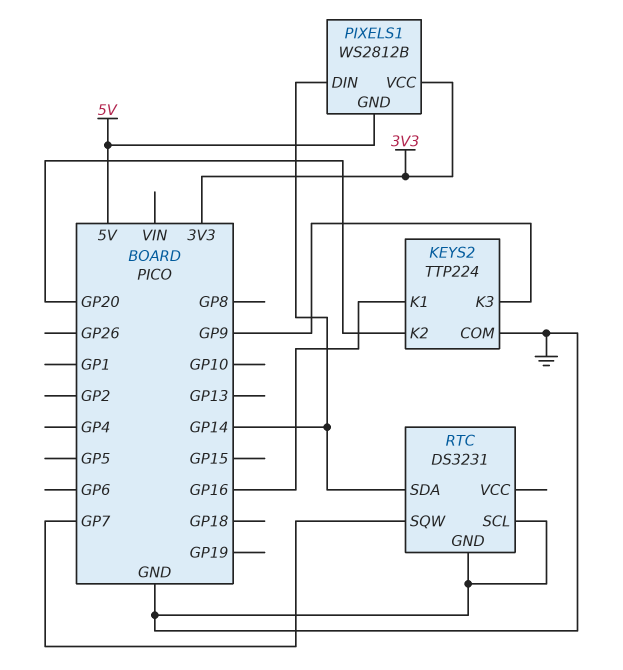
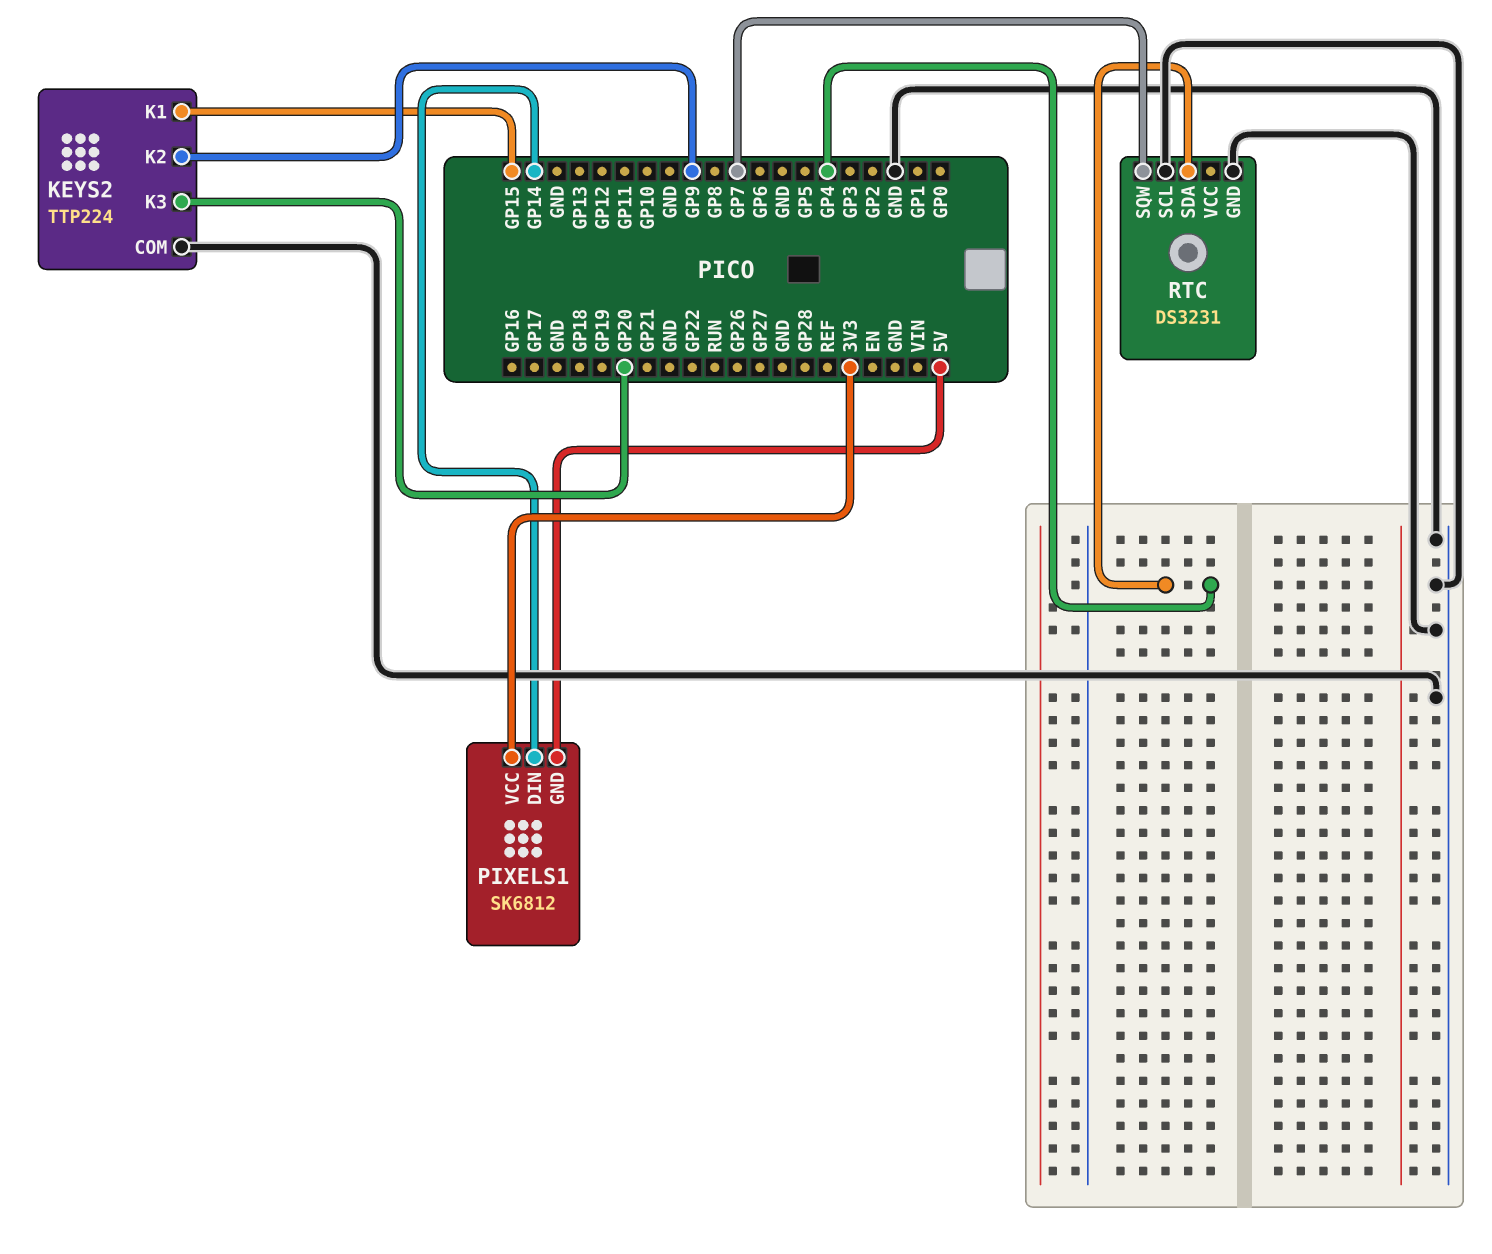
KEYS2 pin K1: GP16 -> GP15
KEYS2 pin K2: GP20 -> GP9
KEYS2 pin K3: GP9 -> GP20
PIXELS1: WS2812B -> SK6812
RTC pin SDA: GP14 -> GP4

